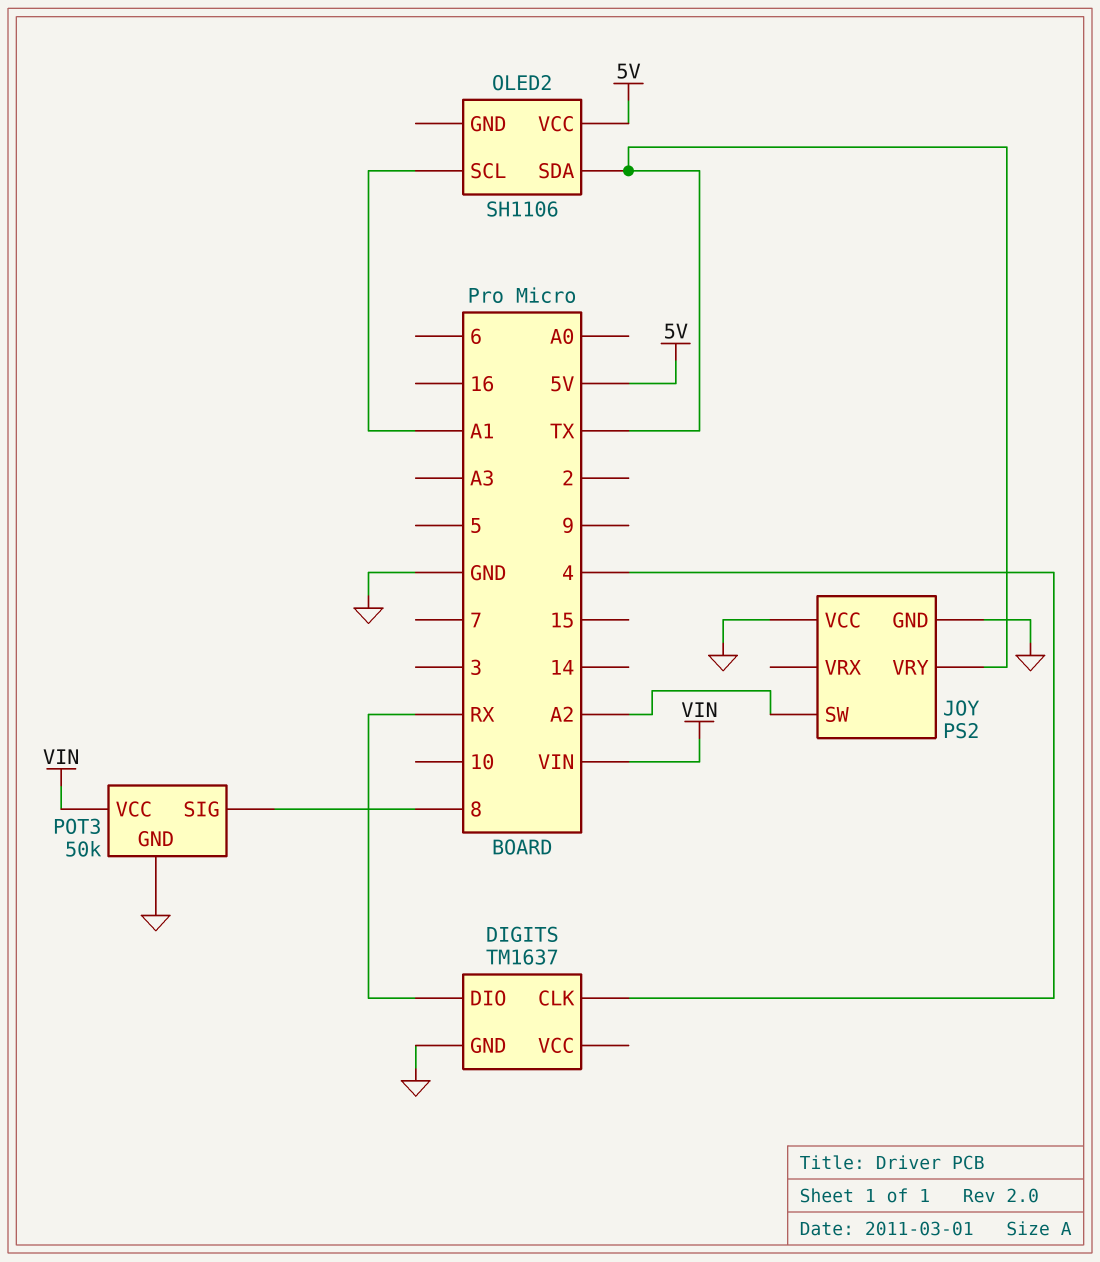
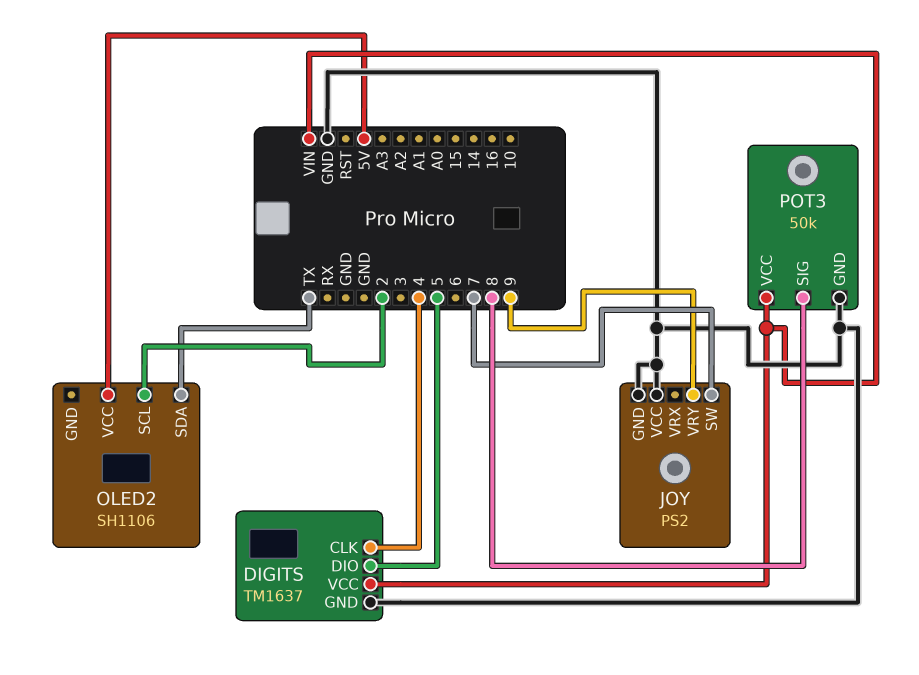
DIGITS pin DIO: RX -> 5
DIGITS pin VCC: none -> VIN
JOY pin SW: A2 -> 7
JOY pin VRY: TX -> 9
OLED2 pin SCL: A1 -> 2

